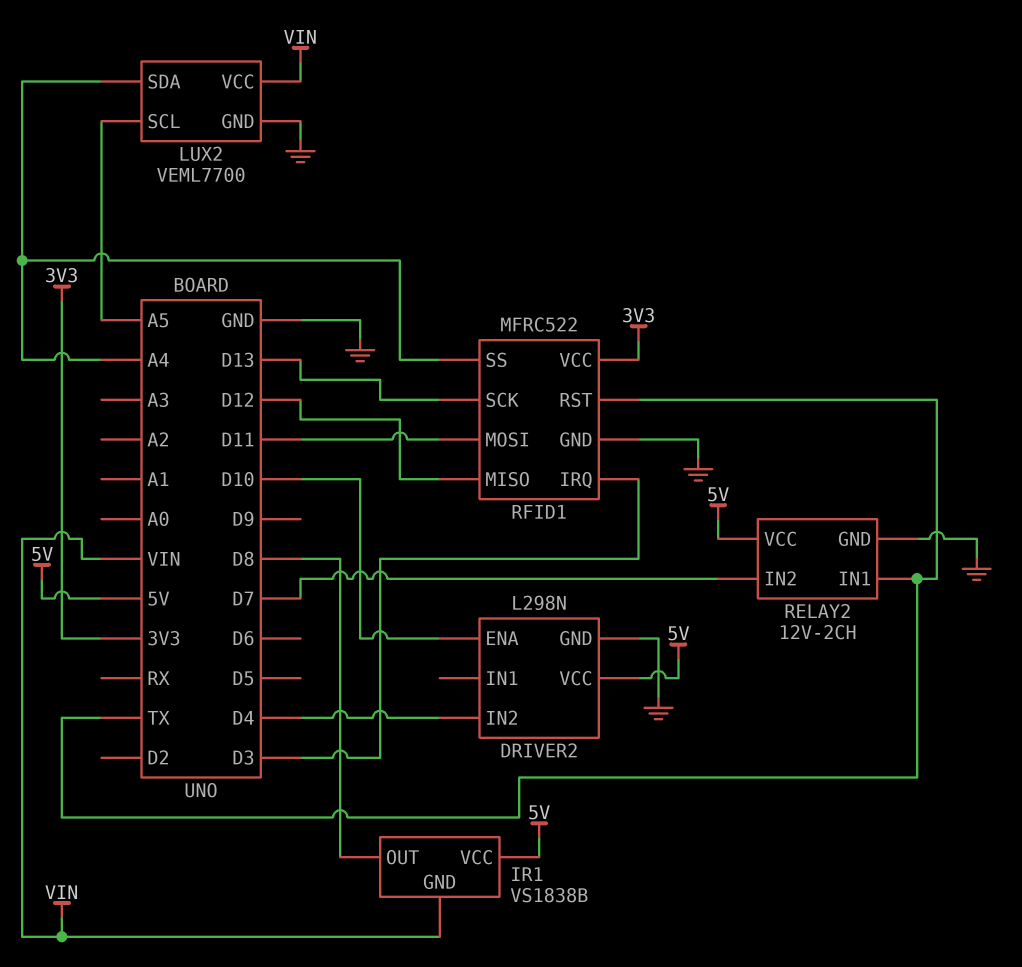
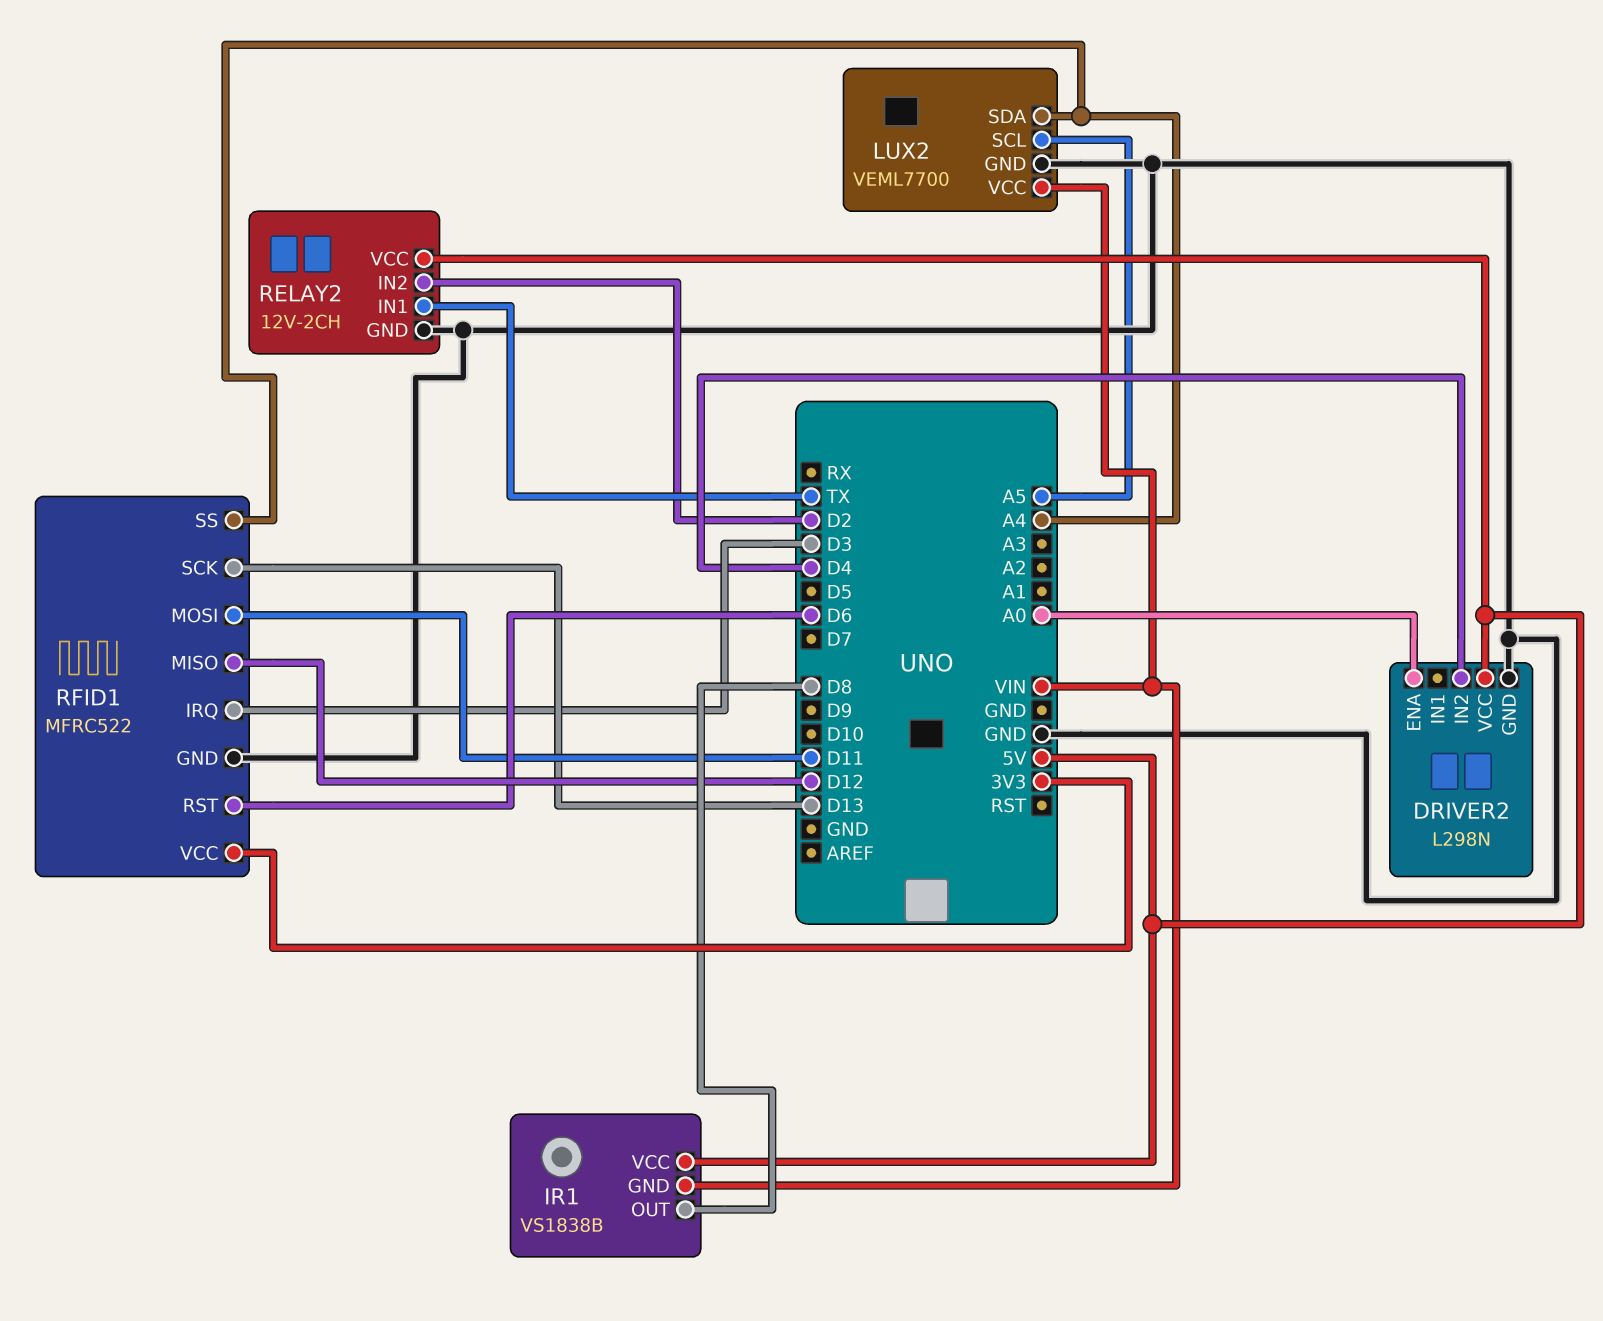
DRIVER2 pin ENA: D10 -> A0
RELAY2 pin IN2: D7 -> D2
RFID1 pin RST: TX -> D6

